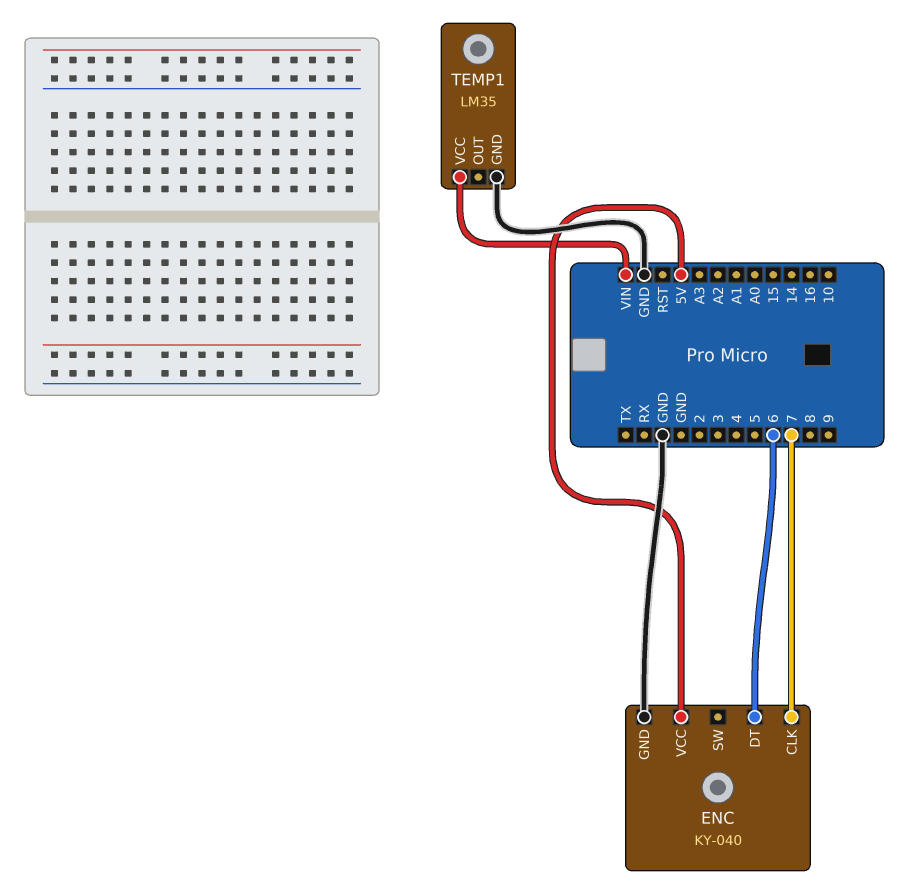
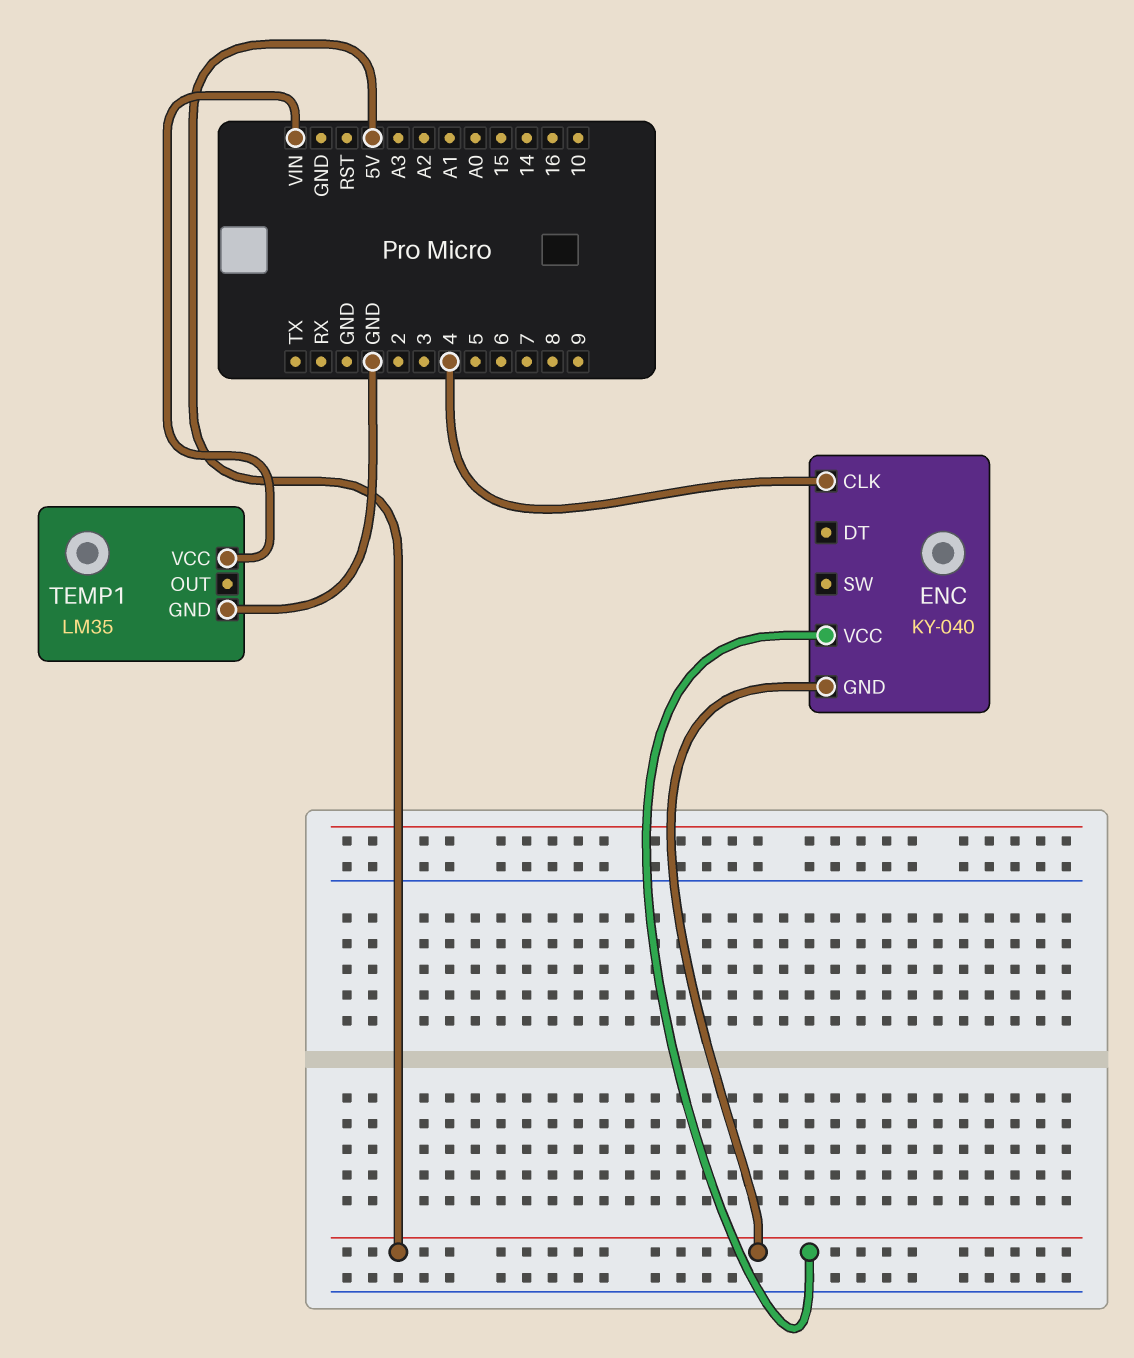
ENC pin CLK: 7 -> 4
ENC pin DT: 6 -> none
ENC pin GND: GND -> 5V

